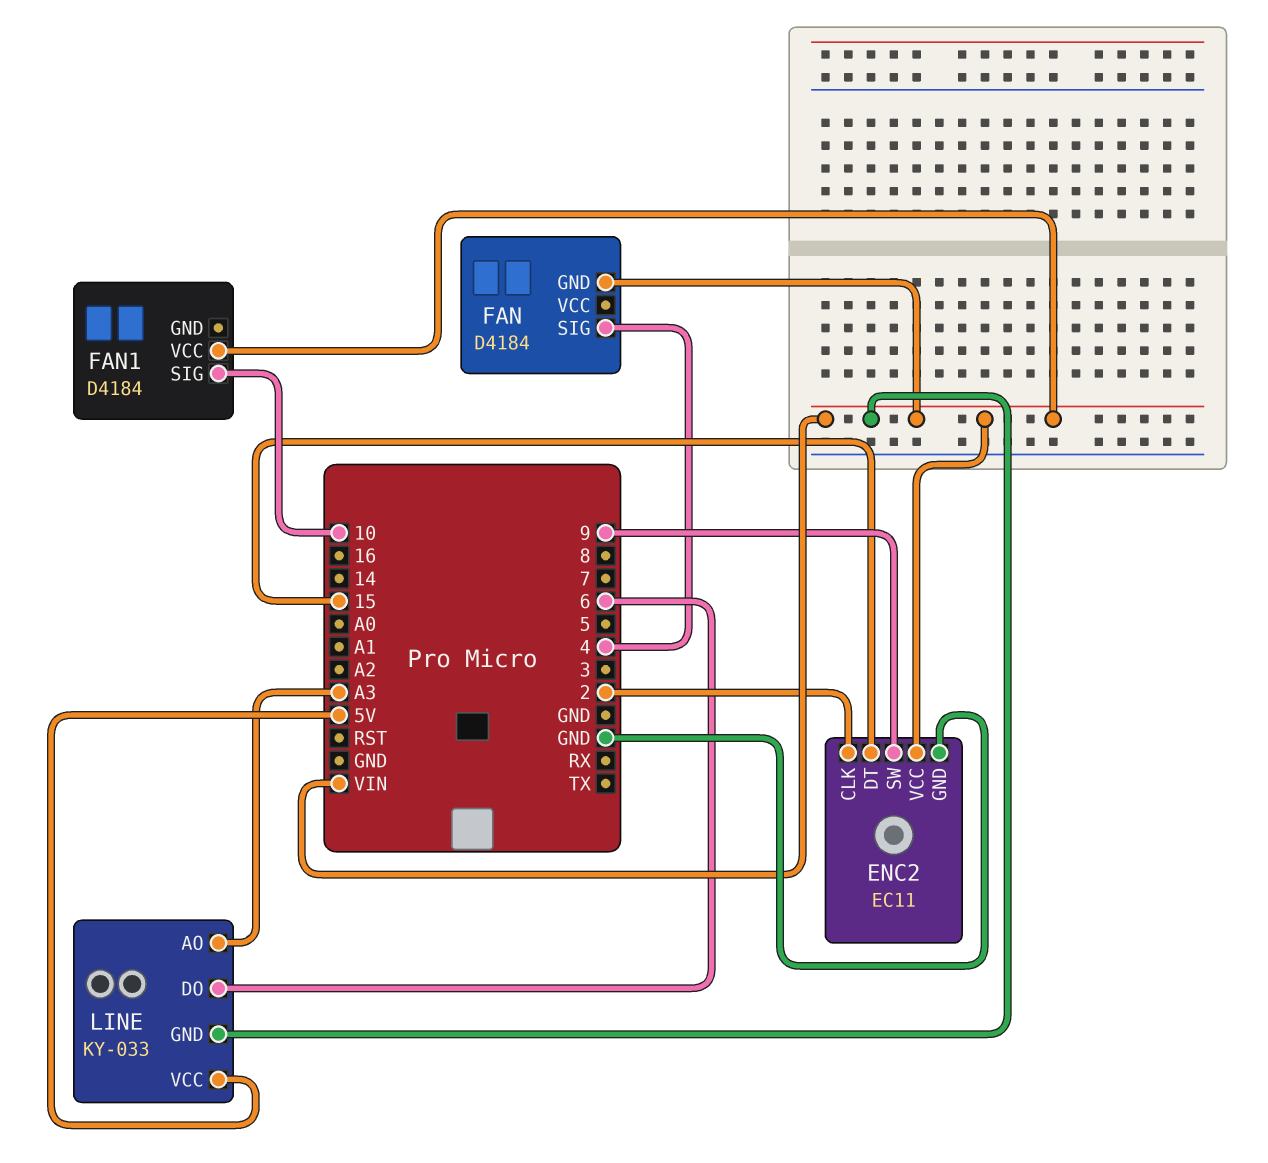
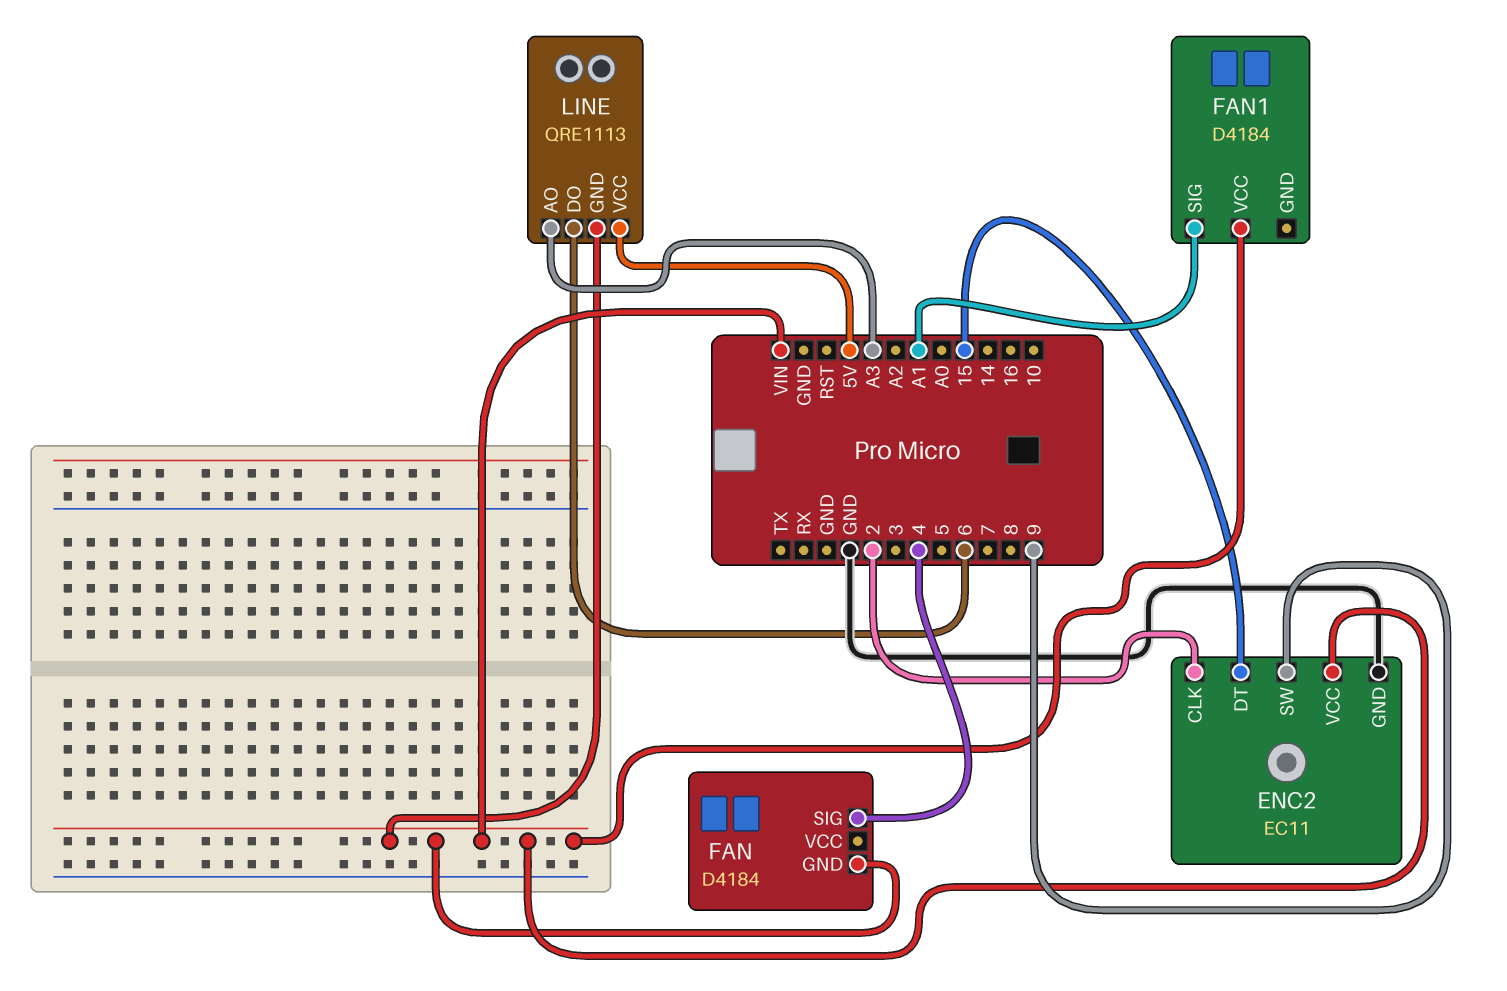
FAN1 pin SIG: 10 -> A1
LINE: KY-033 -> QRE1113

